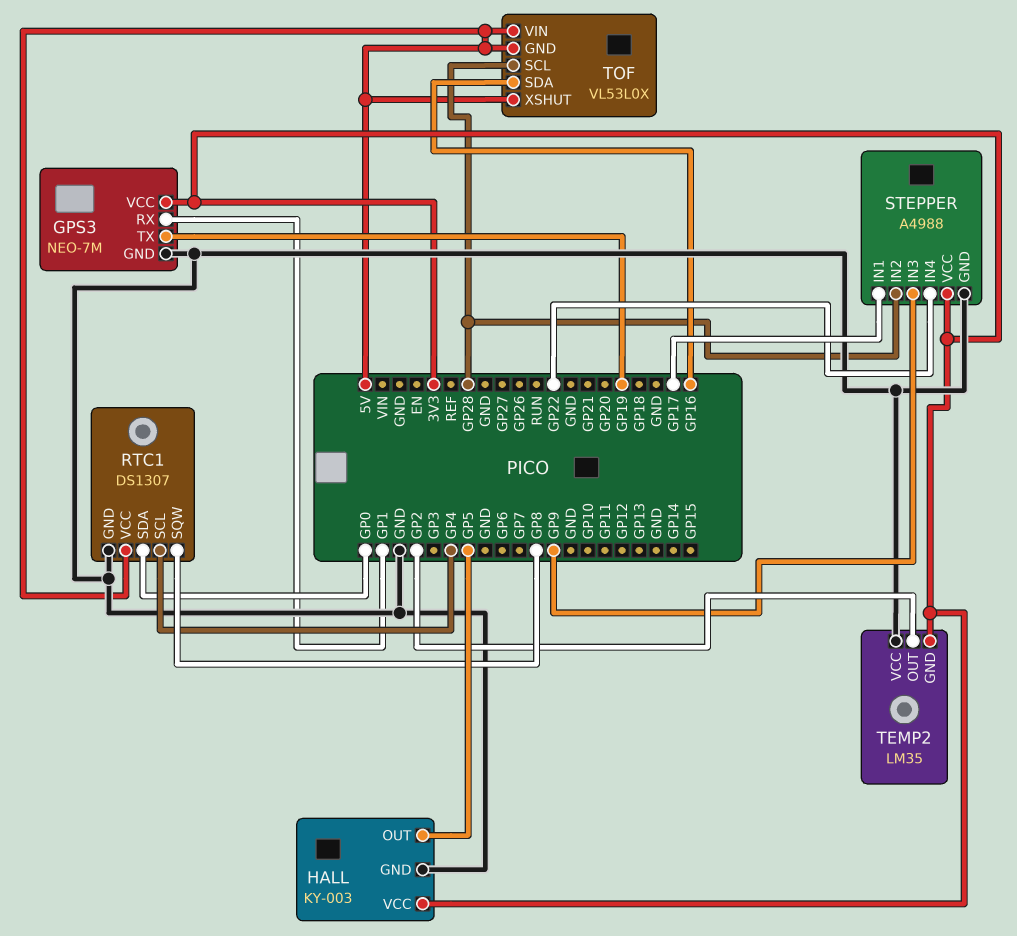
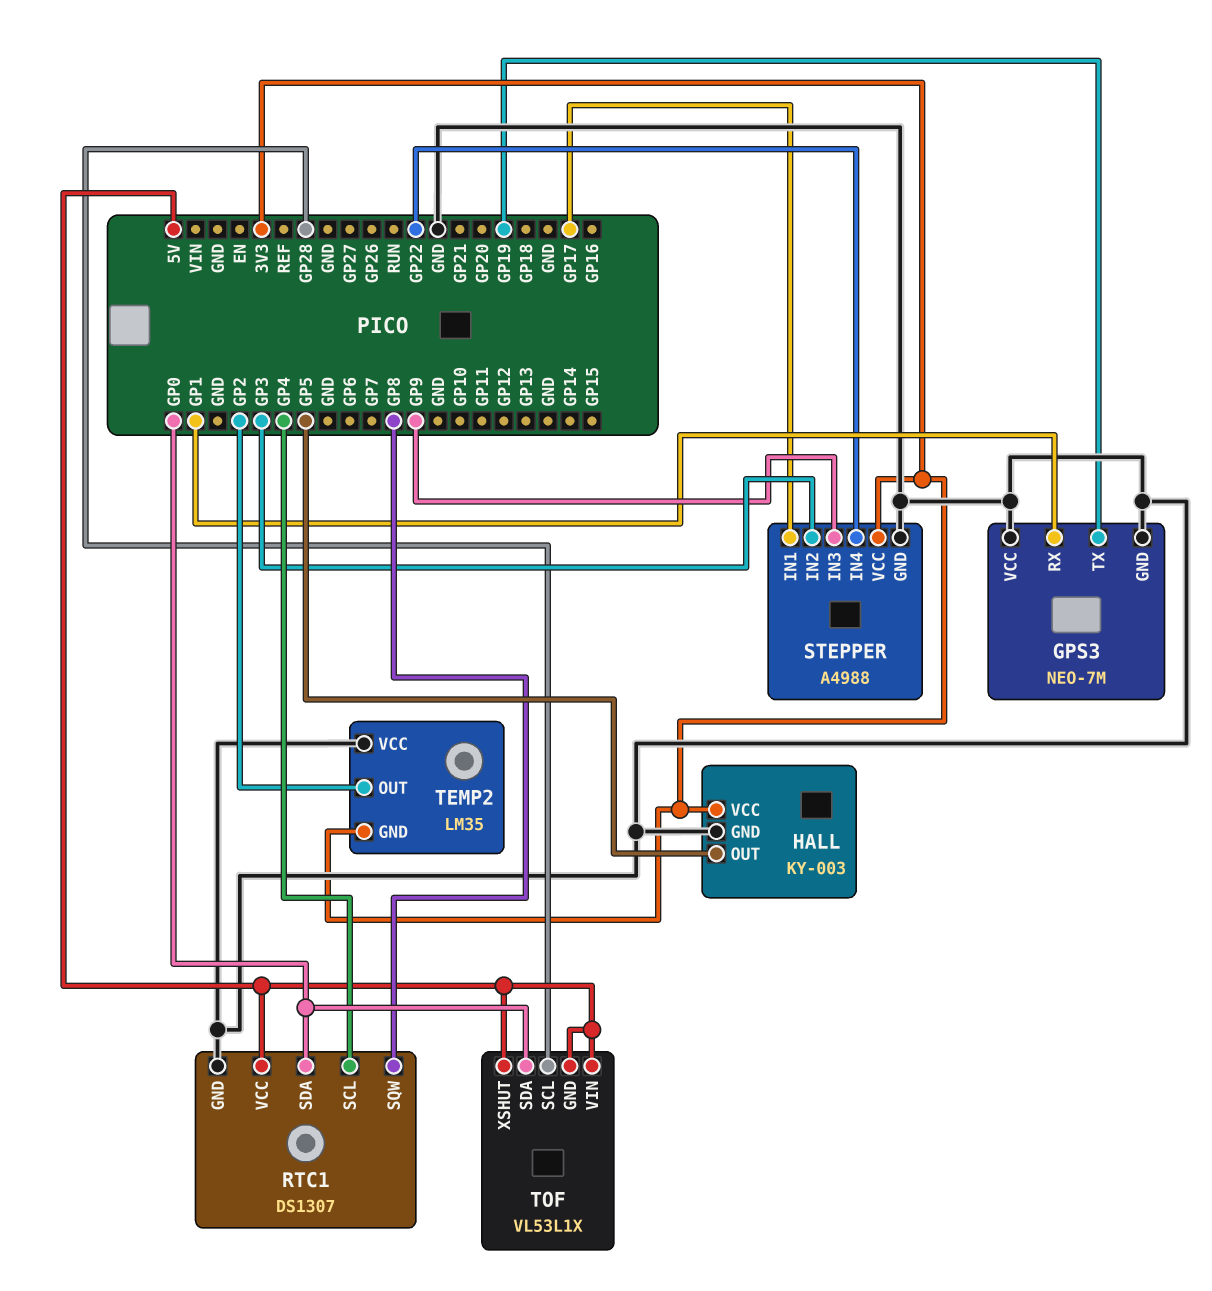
GPS3 pin VCC: 3V3 -> GND
STEPPER pin IN2: GP28 -> GP3
TOF: VL53L0X -> VL53L1X
TOF pin SDA: GP16 -> GP0

